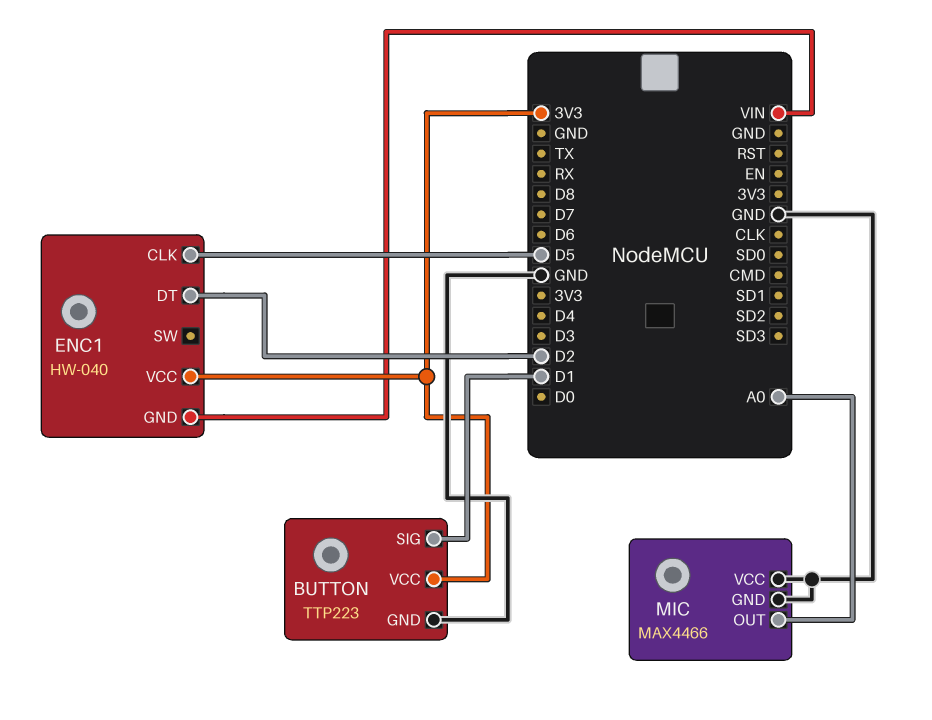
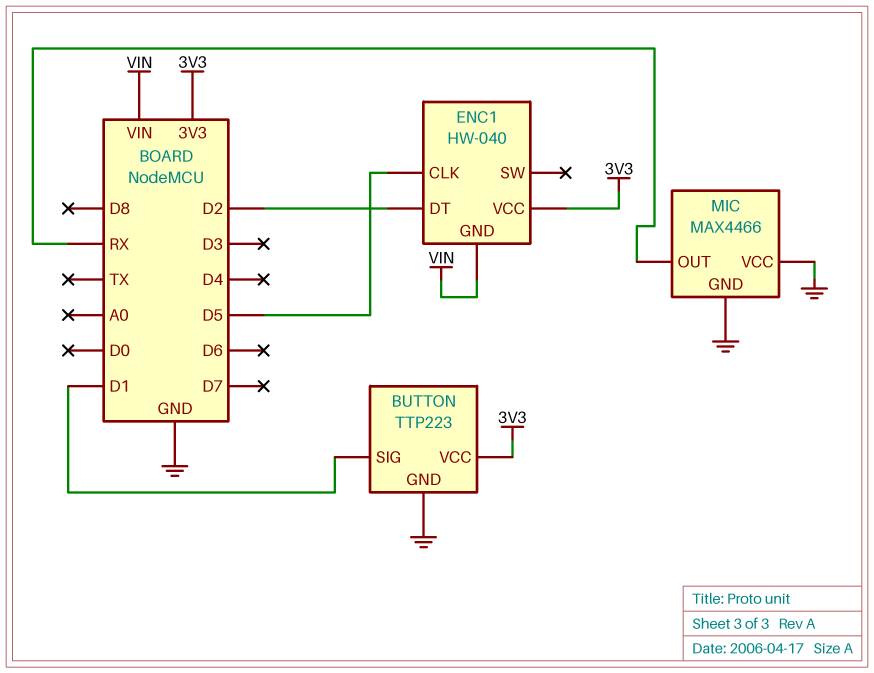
MIC pin OUT: A0 -> RX

